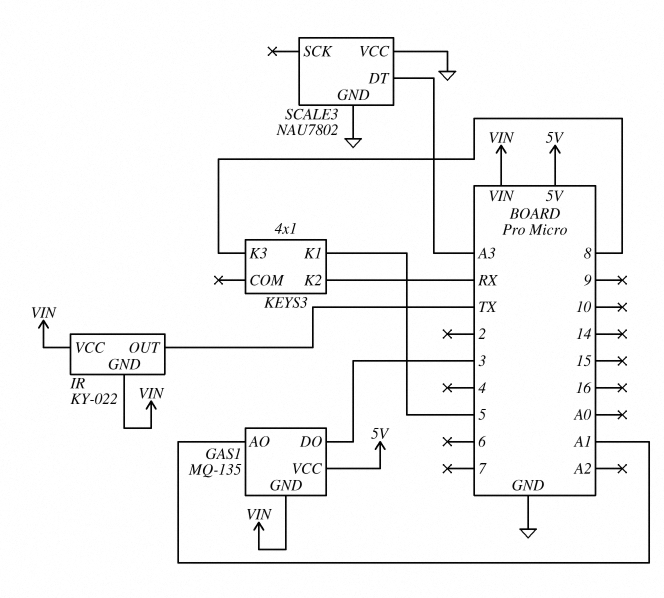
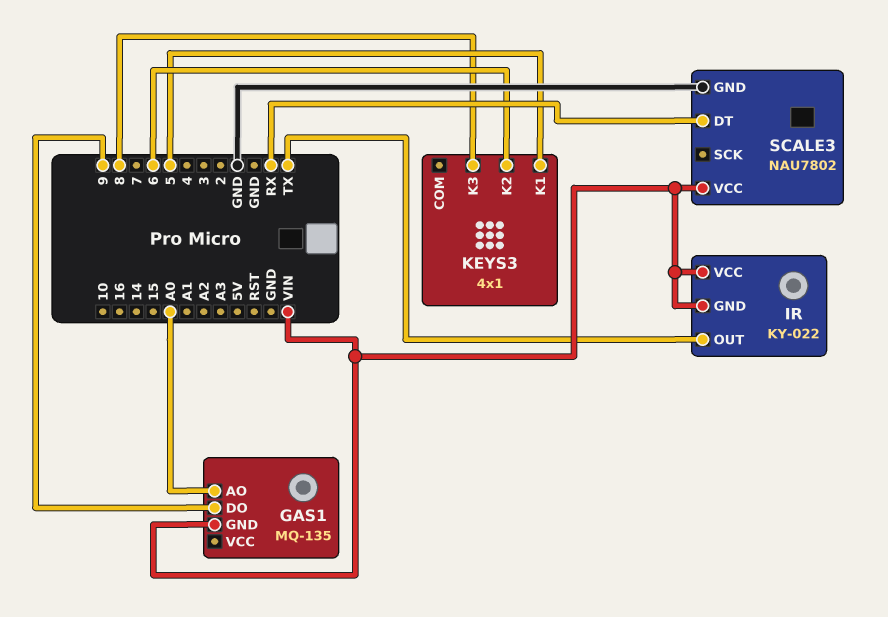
GAS1 pin AO: A1 -> A0
GAS1 pin DO: 3 -> 9
GAS1 pin VCC: 5V -> none
KEYS3 pin K2: RX -> 6
SCALE3 pin DT: A3 -> RX
SCALE3 pin VCC: GND -> VIN

